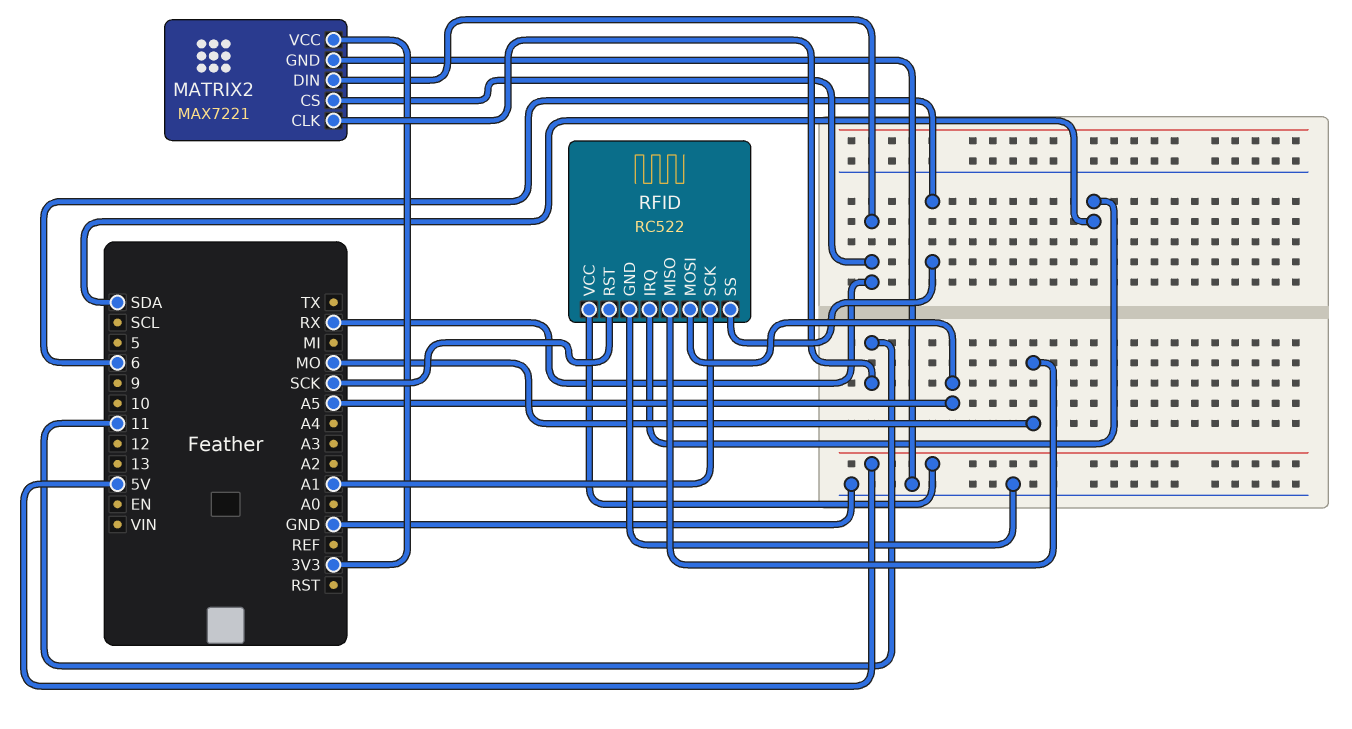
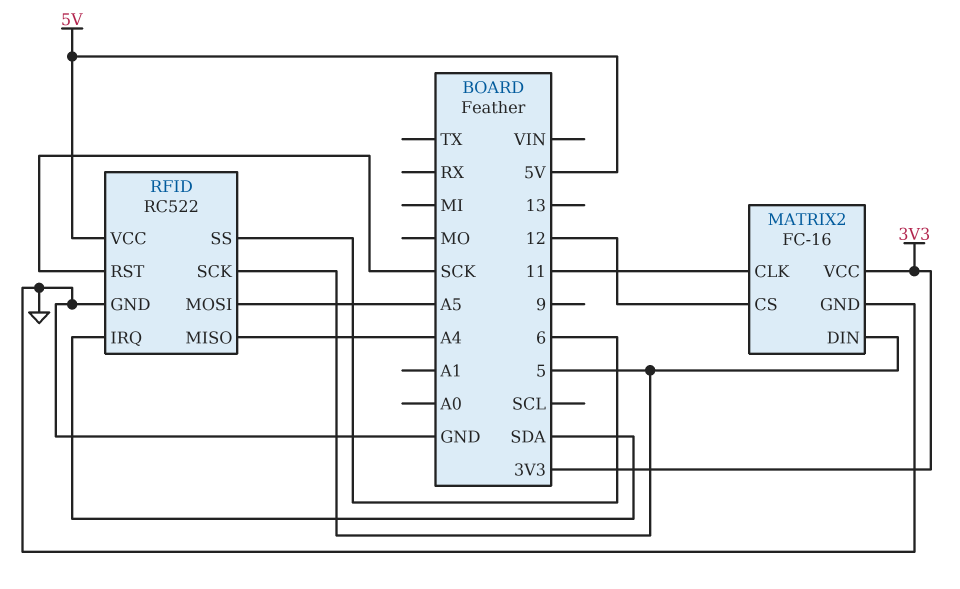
MATRIX2: MAX7221 -> FC-16
MATRIX2 pin CS: RX -> 12
MATRIX2 pin DIN: RX -> 5
RFID pin MISO: MO -> A4
RFID pin SCK: A1 -> 5

